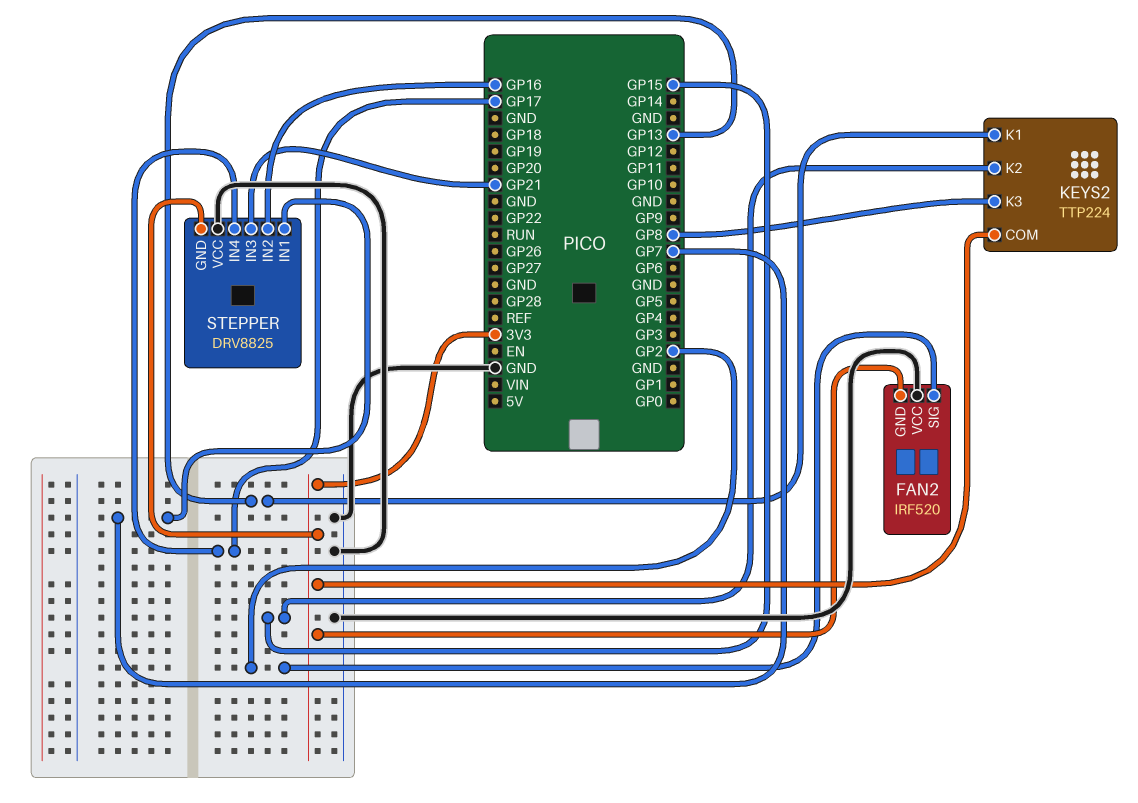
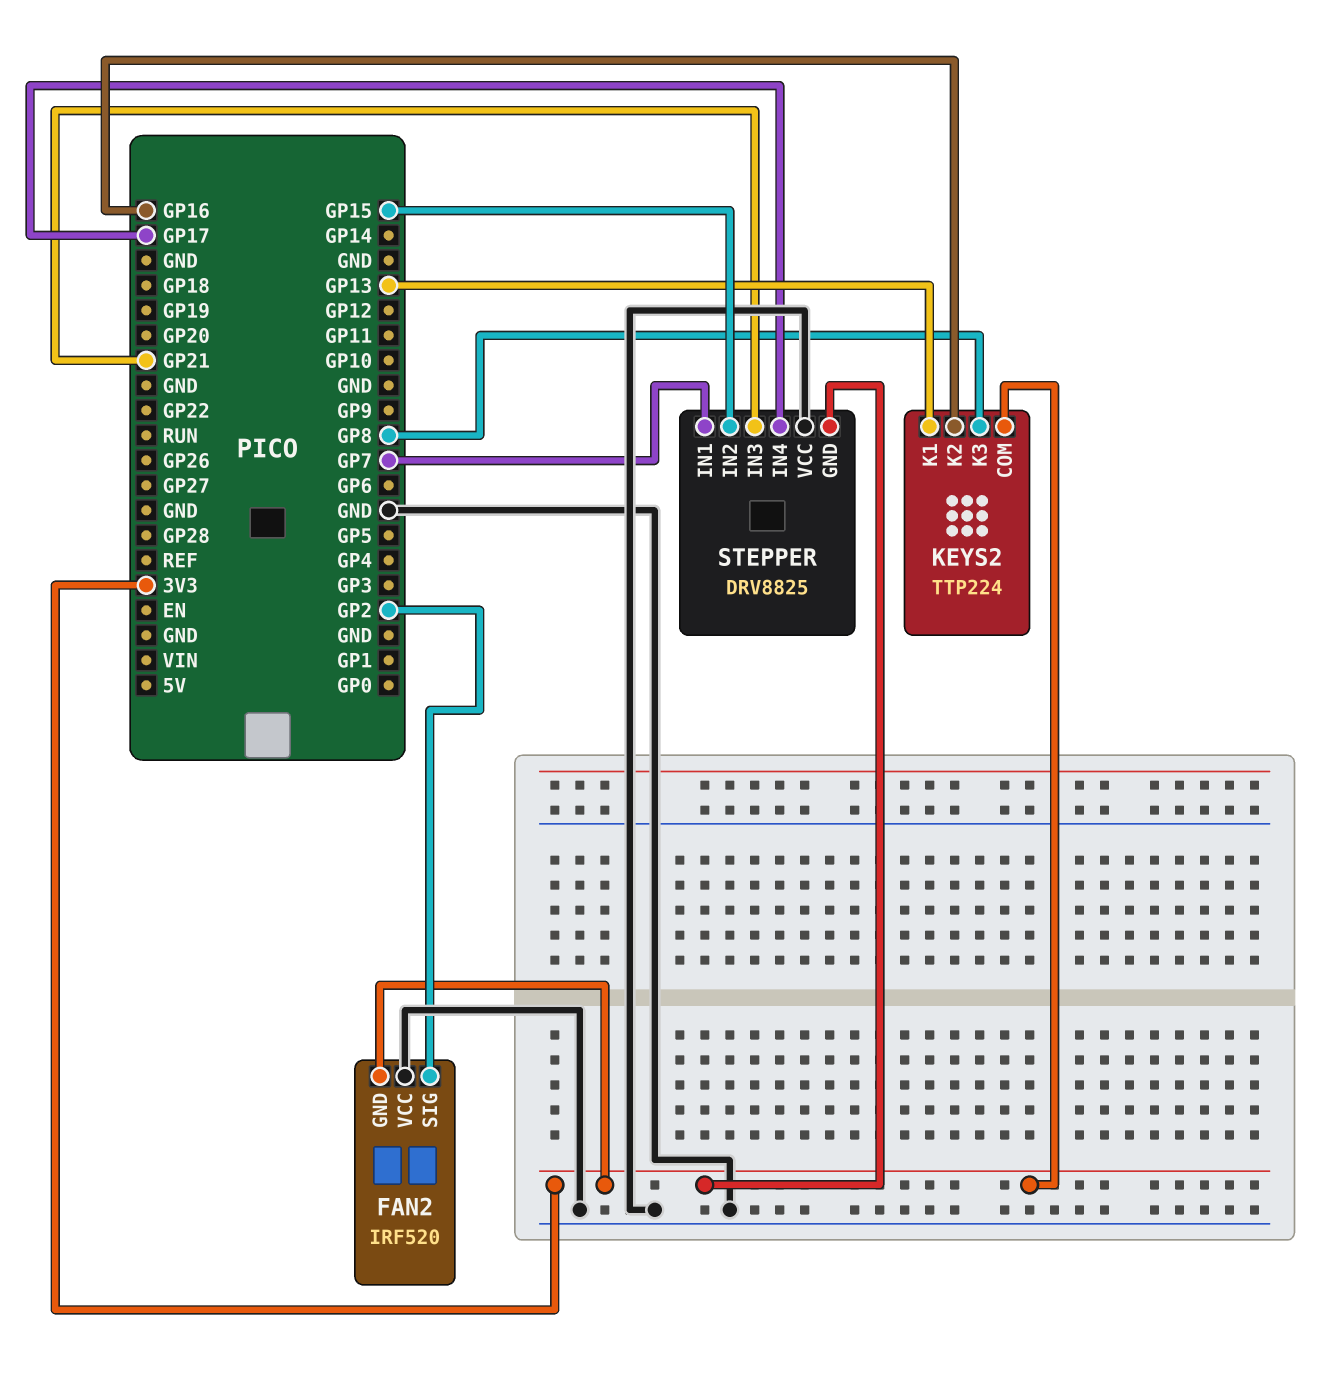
KEYS2 pin K2: GP15 -> GP16
STEPPER pin IN2: GP16 -> GP15

